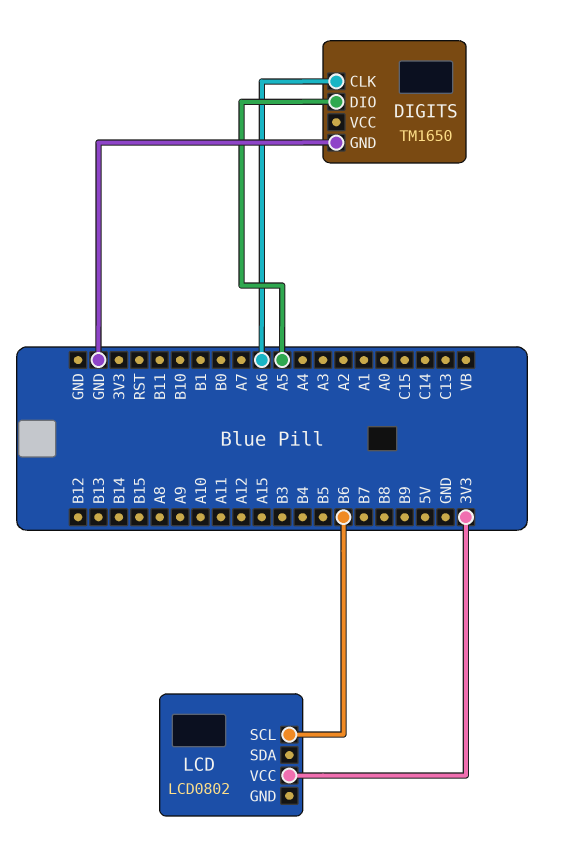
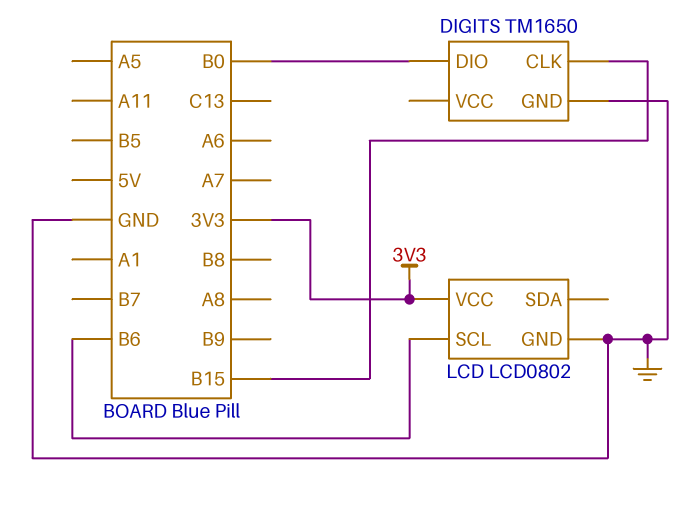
DIGITS pin CLK: A6 -> B15
DIGITS pin DIO: A5 -> B0
LCD pin GND: none -> GND

